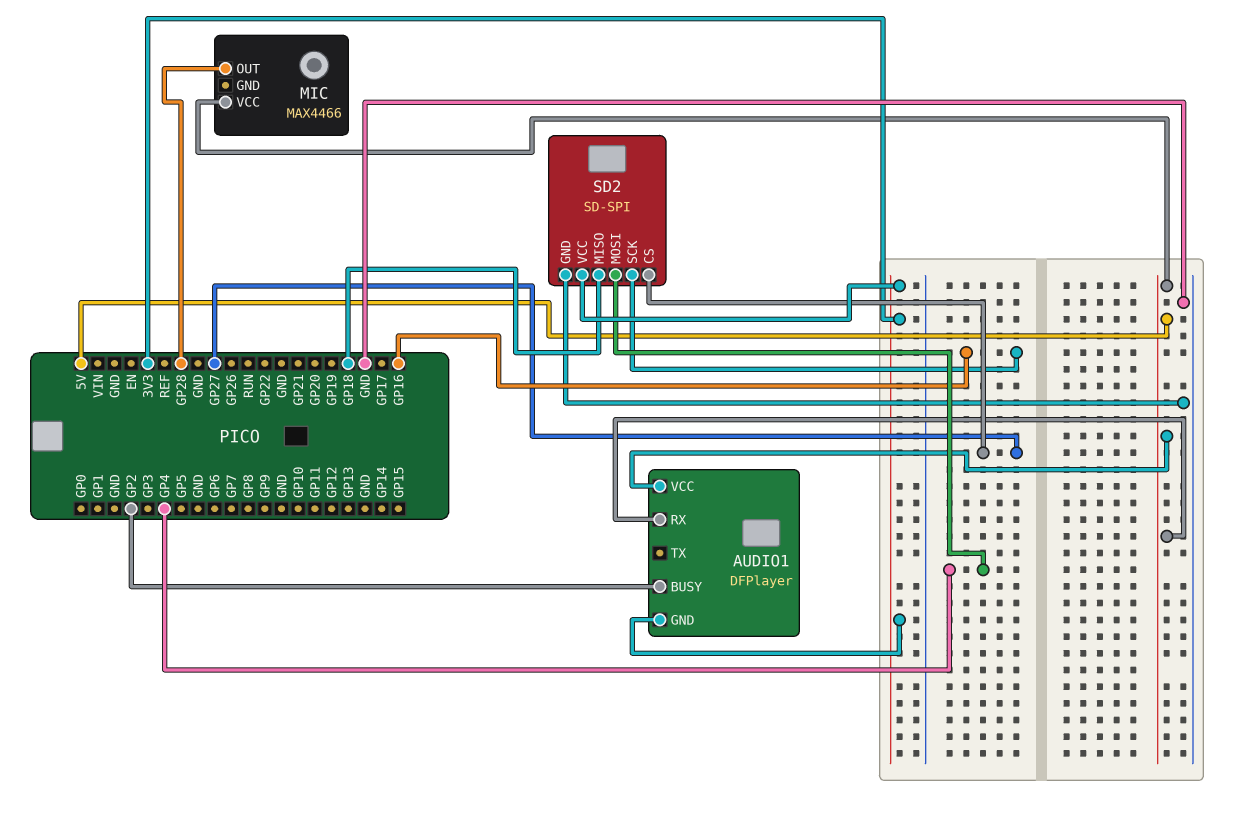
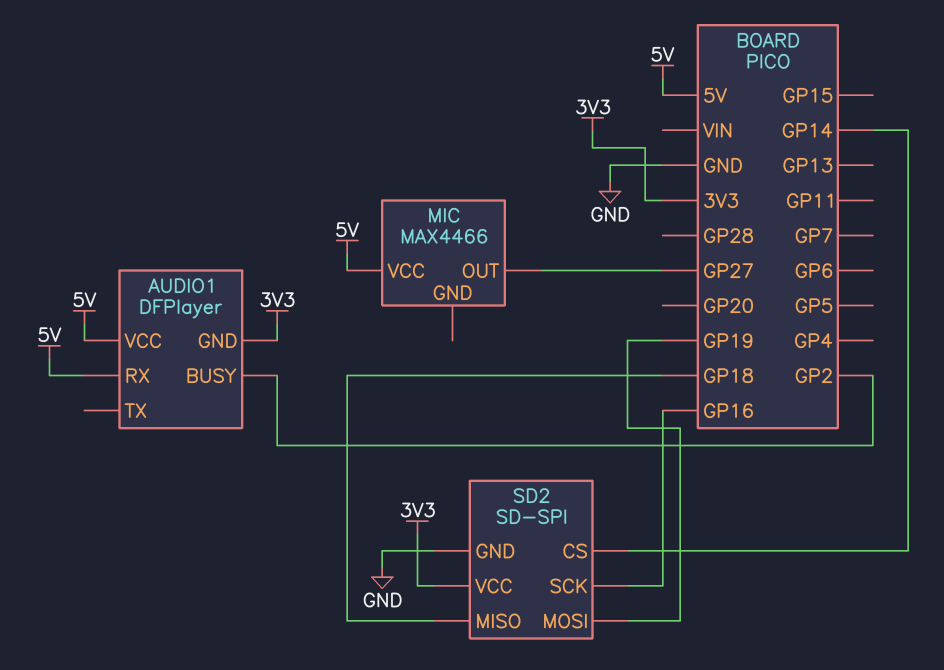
MIC pin OUT: GP28 -> GP27
SD2 pin CS: GP27 -> GP14
SD2 pin MOSI: GP4 -> GP19

